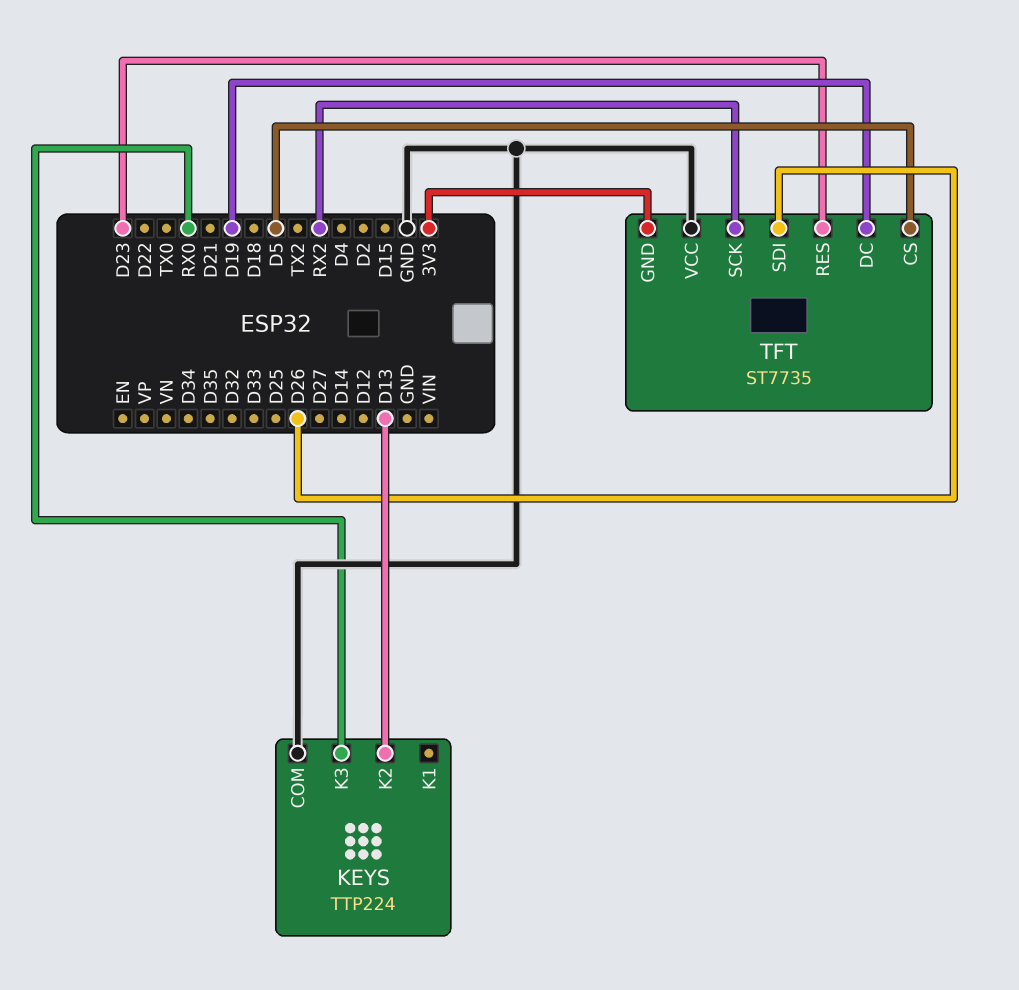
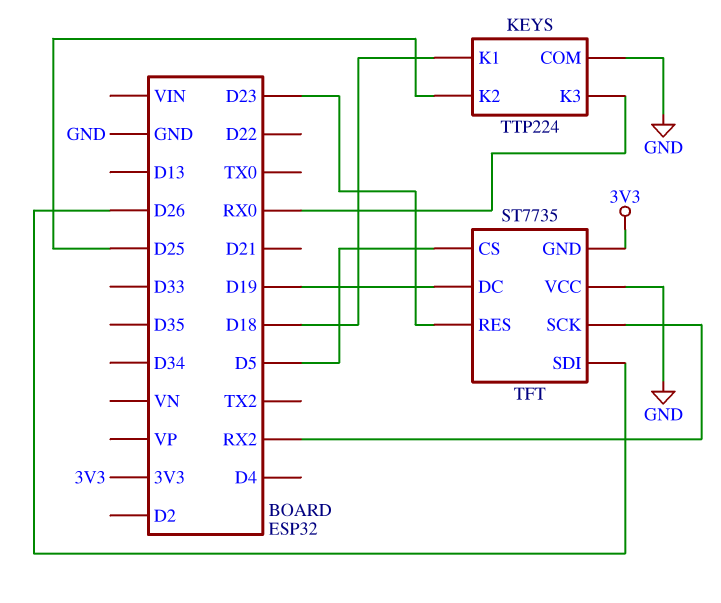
KEYS pin K1: none -> D18
KEYS pin K2: D13 -> D25

